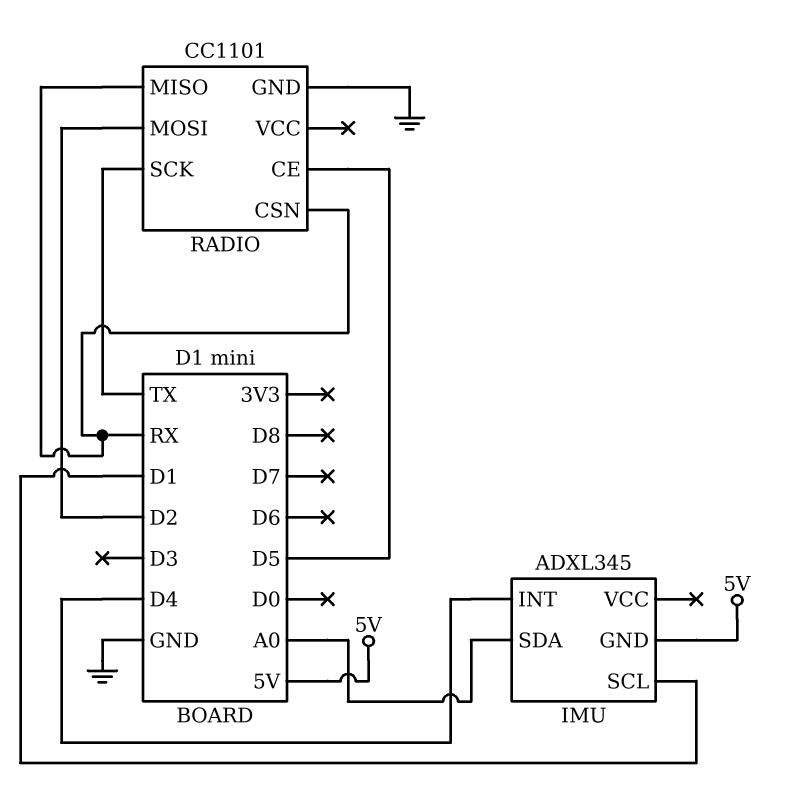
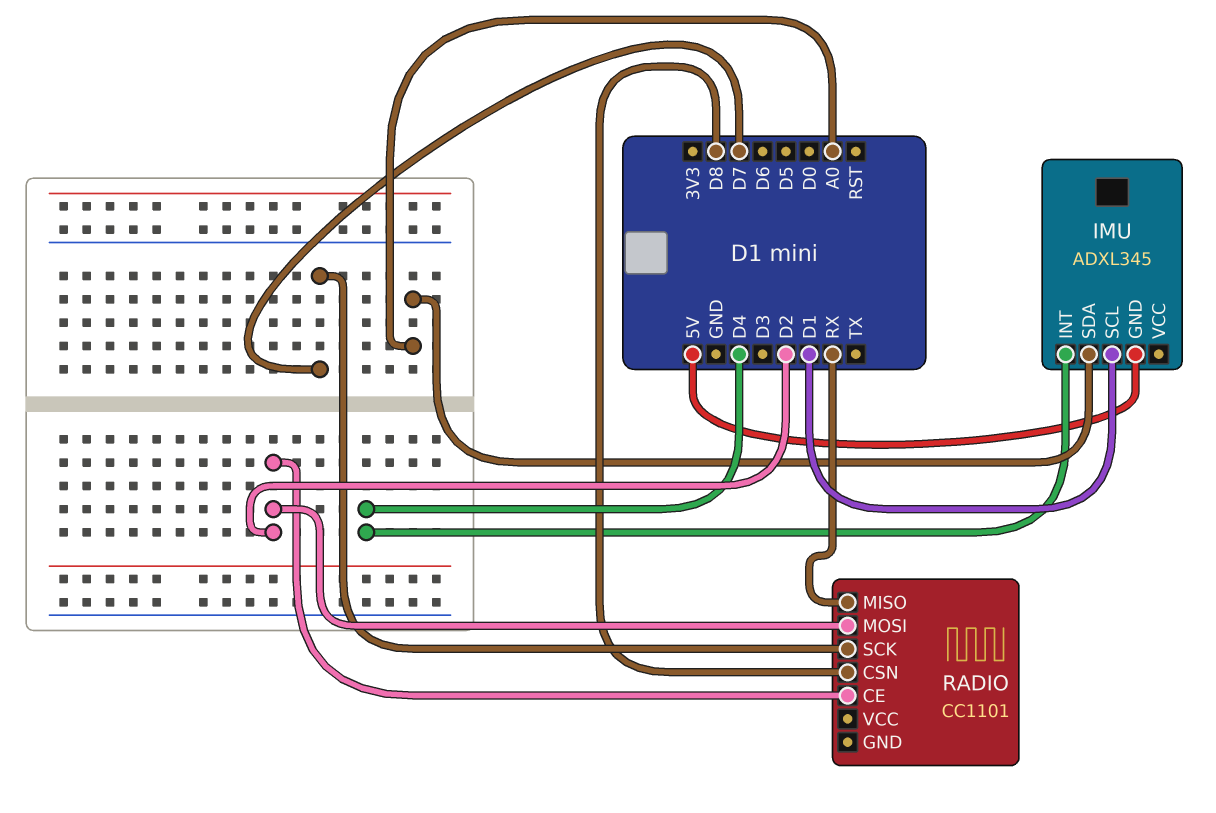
RADIO pin CE: D5 -> D2
RADIO pin CSN: RX -> D8
RADIO pin GND: GND -> none
RADIO pin SCK: TX -> D7

